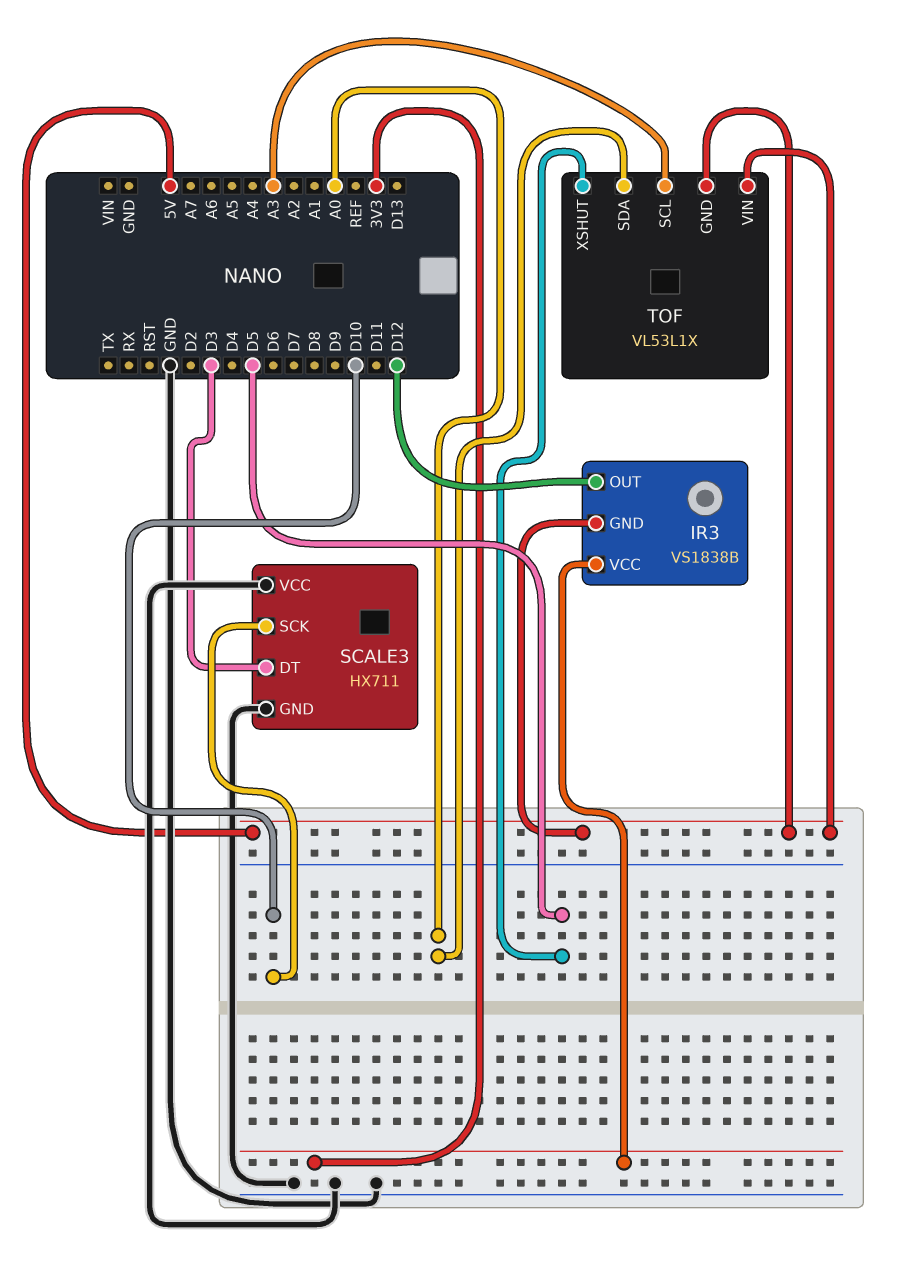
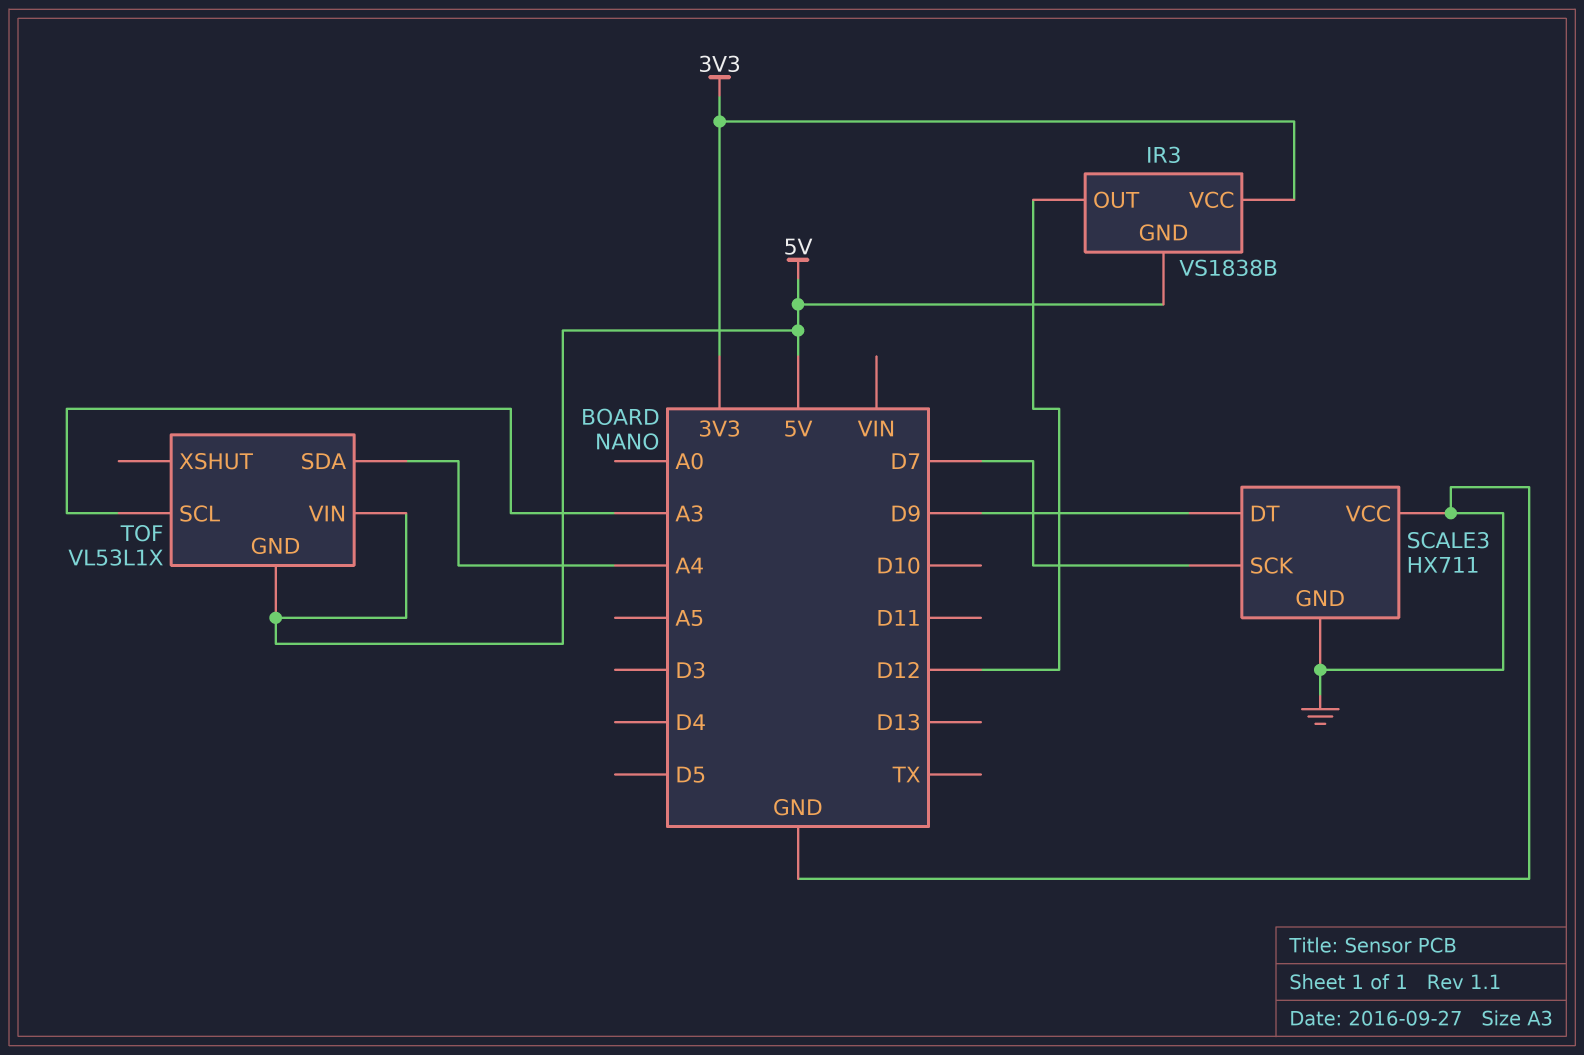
SCALE3 pin DT: D3 -> D9
SCALE3 pin SCK: D10 -> D7
TOF pin SDA: A0 -> A4
TOF pin XSHUT: D5 -> none

